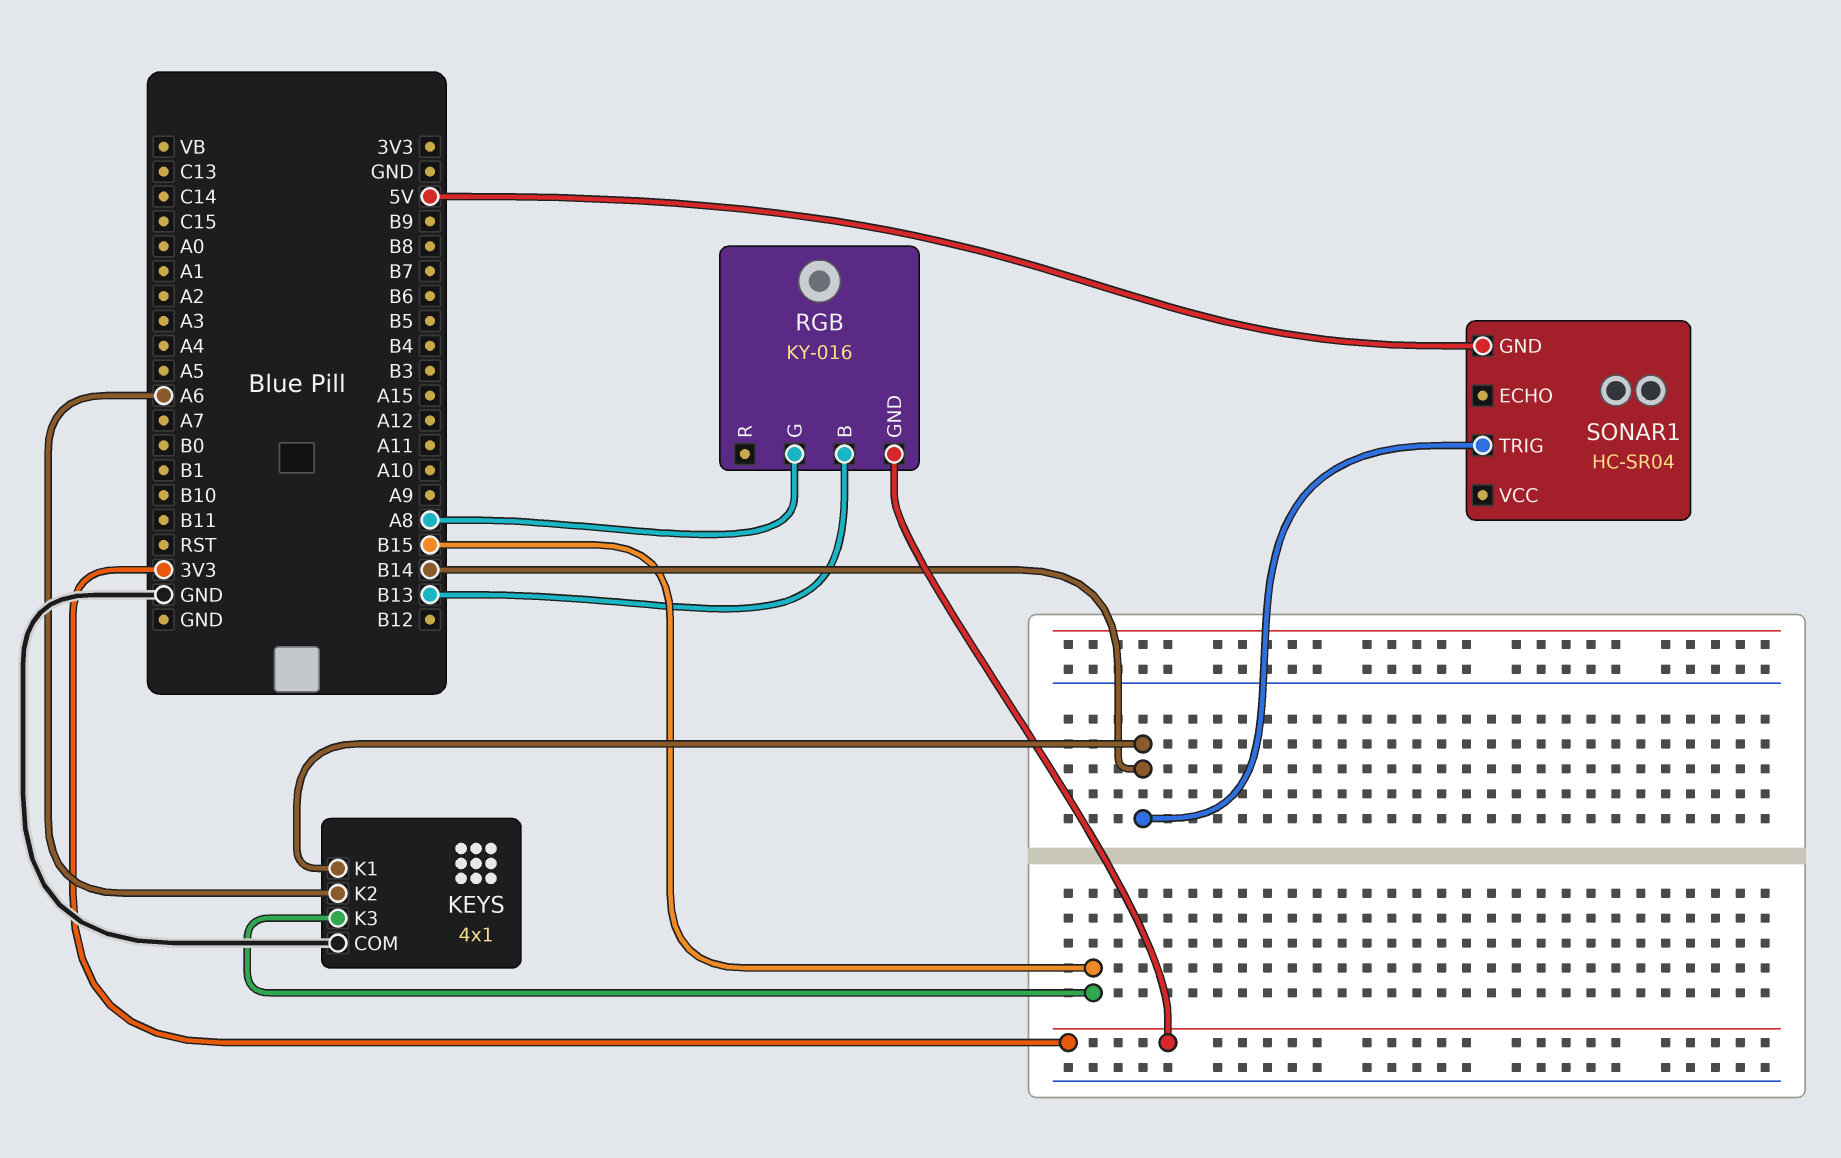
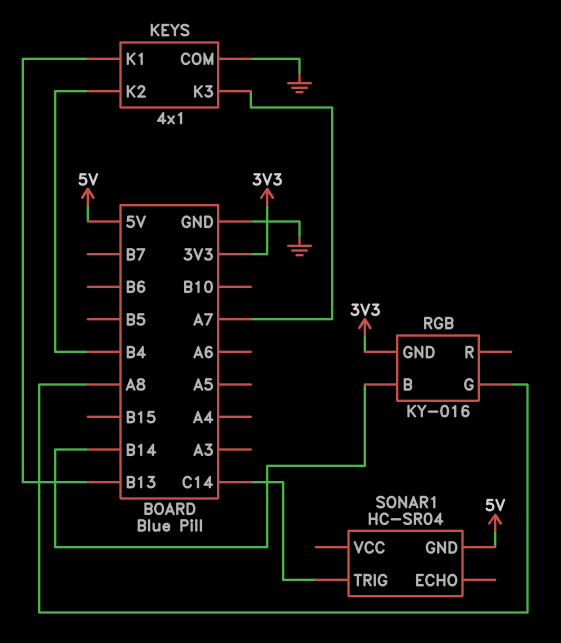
KEYS pin K1: B14 -> B13
KEYS pin K2: A6 -> B4
KEYS pin K3: B15 -> A7
RGB pin B: B13 -> B14
SONAR1 pin TRIG: B14 -> C14

